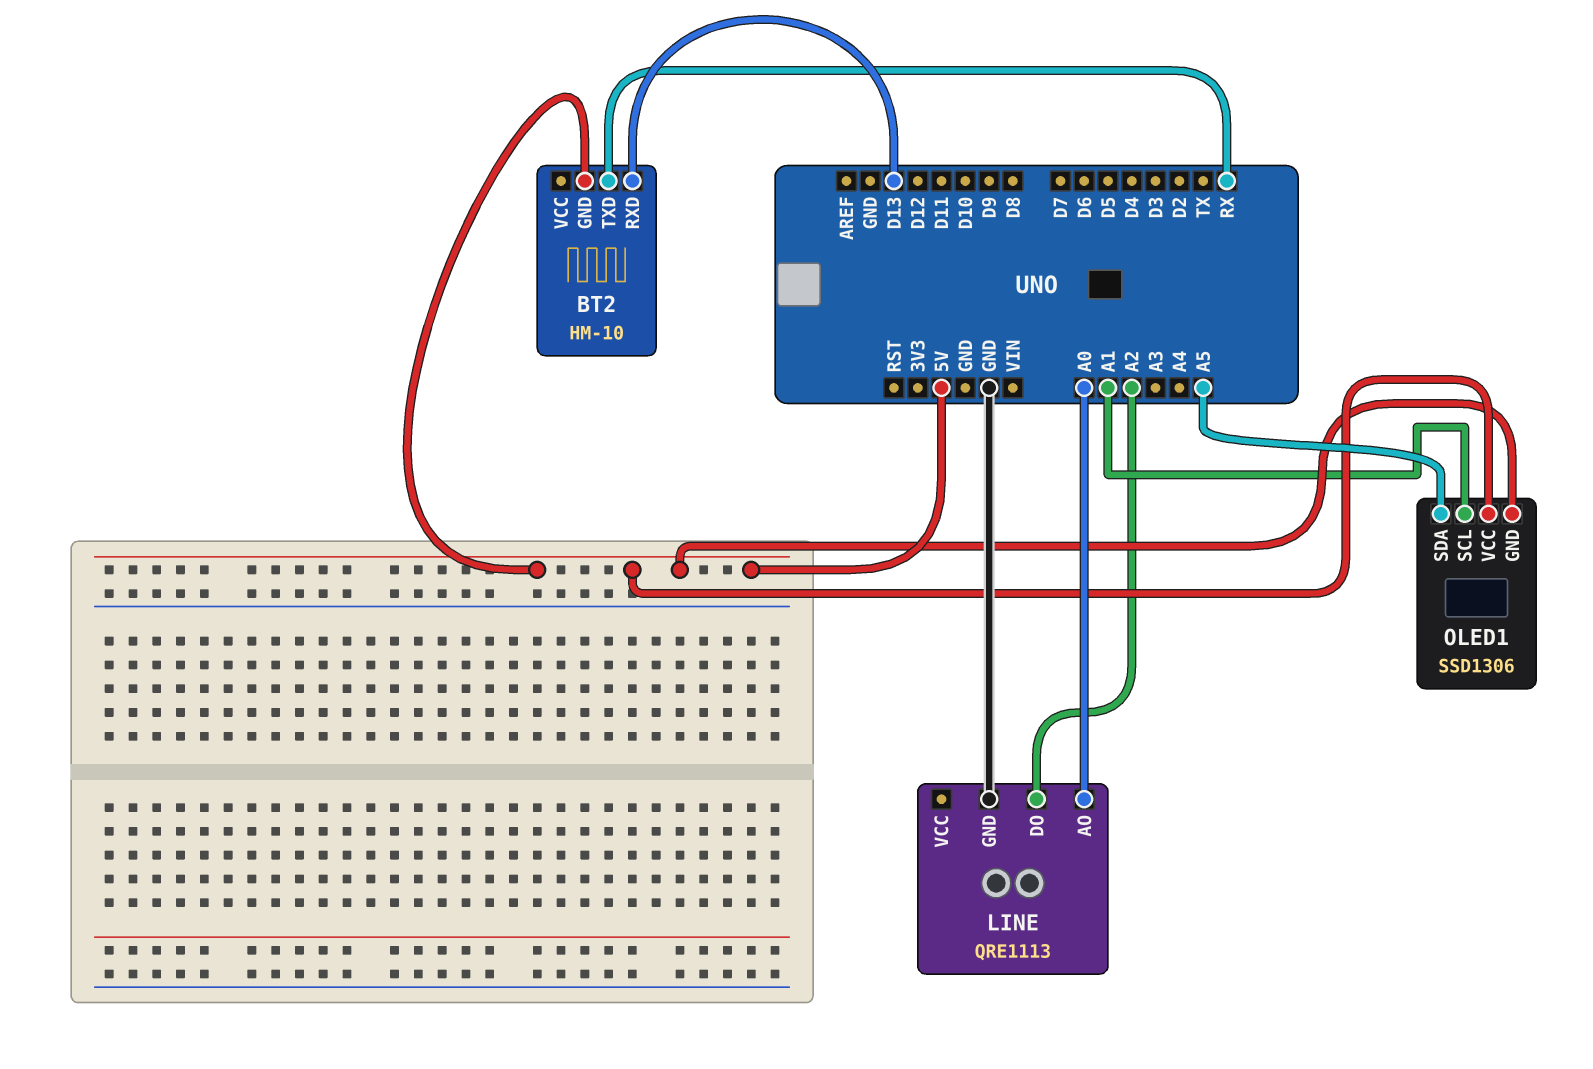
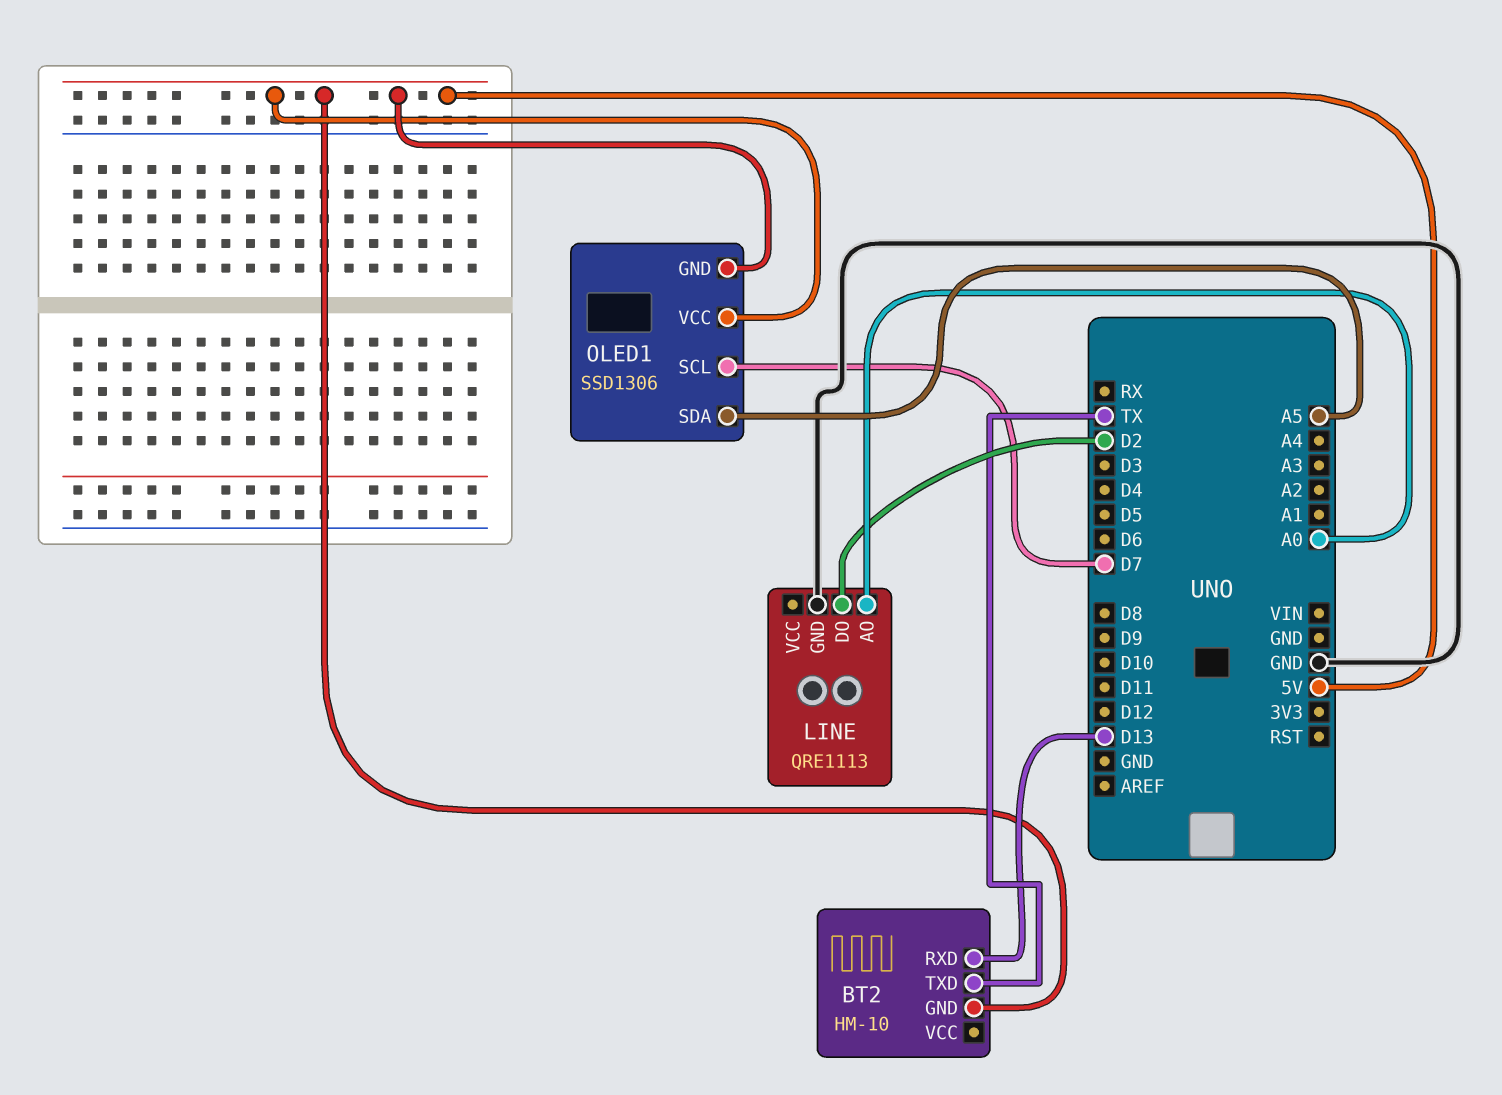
BT2 pin TXD: RX -> TX
LINE pin DO: A2 -> D2
OLED1 pin SCL: A1 -> D7

